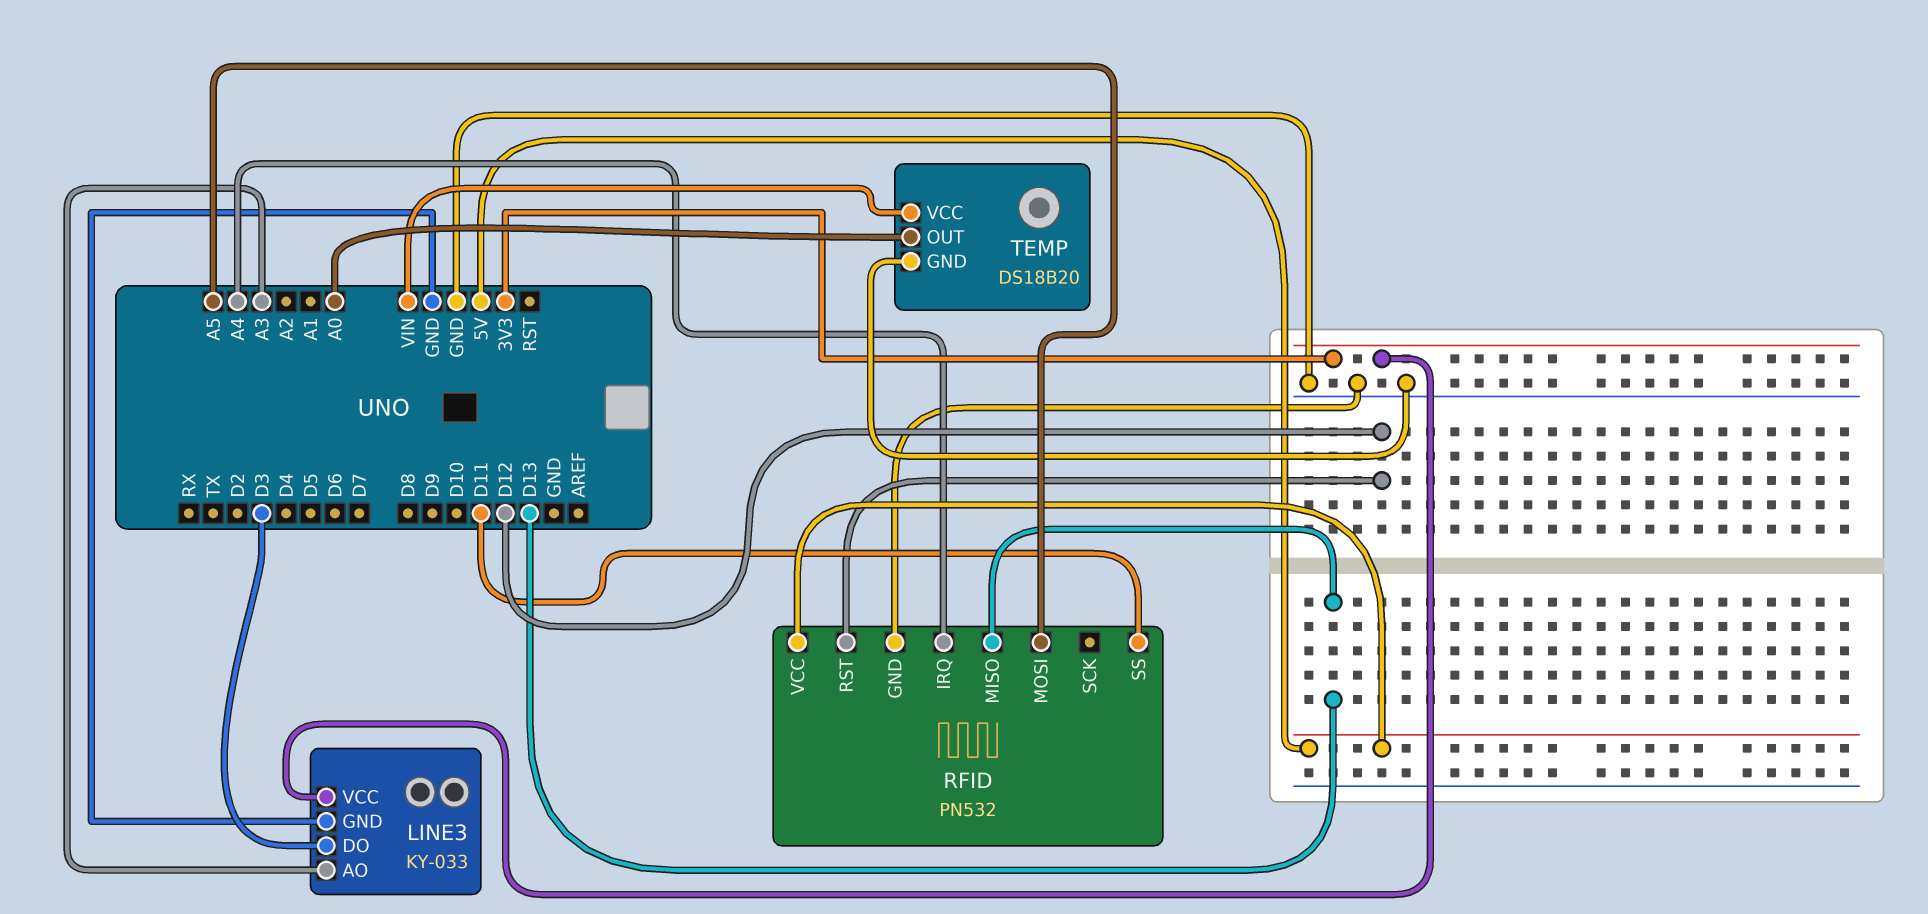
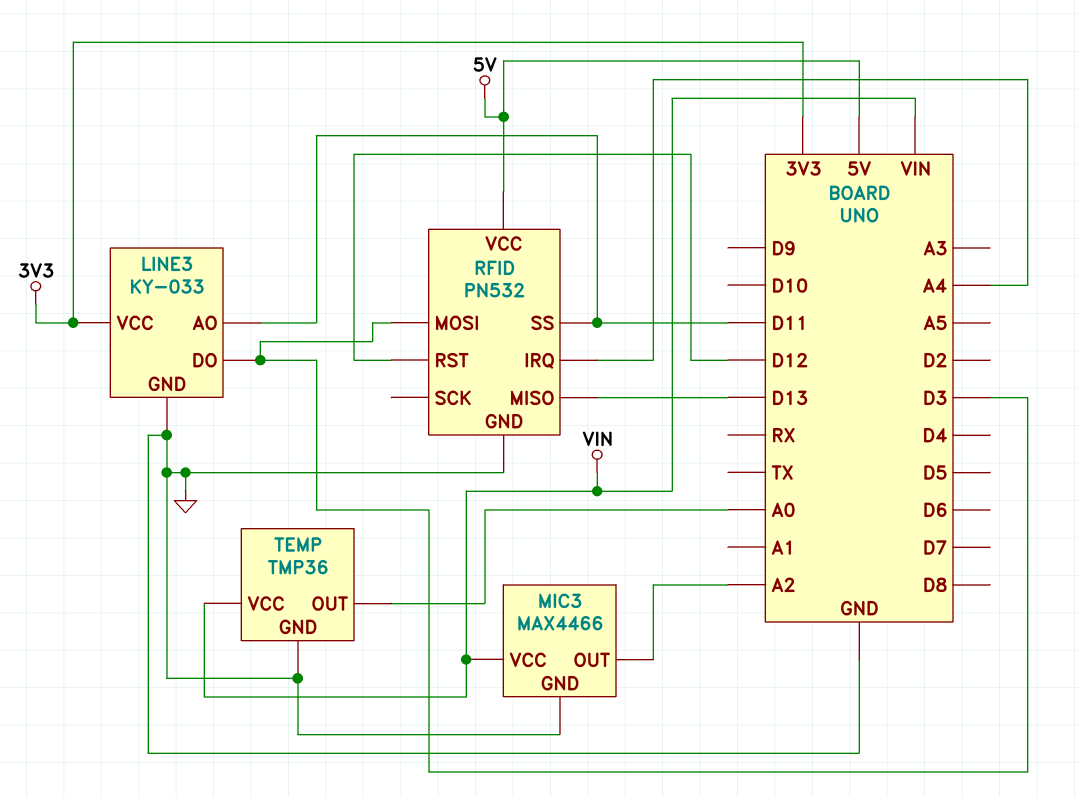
LINE3 pin AO: A3 -> D11
MIC3: none -> MAX4466
MIC3 pin GND: none -> GND
MIC3 pin OUT: none -> A2
MIC3 pin VCC: none -> VIN
RFID pin MOSI: A5 -> D3
TEMP: DS18B20 -> TMP36

